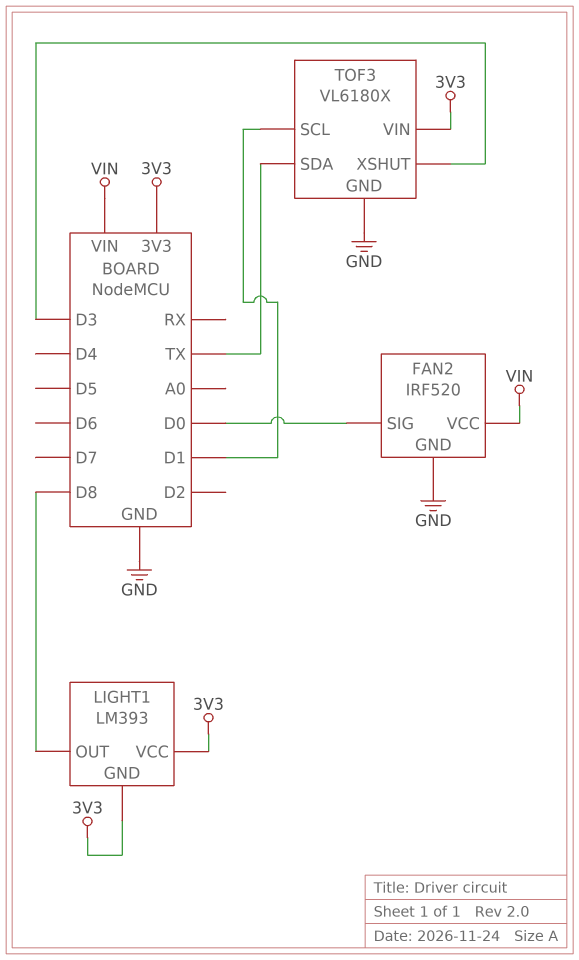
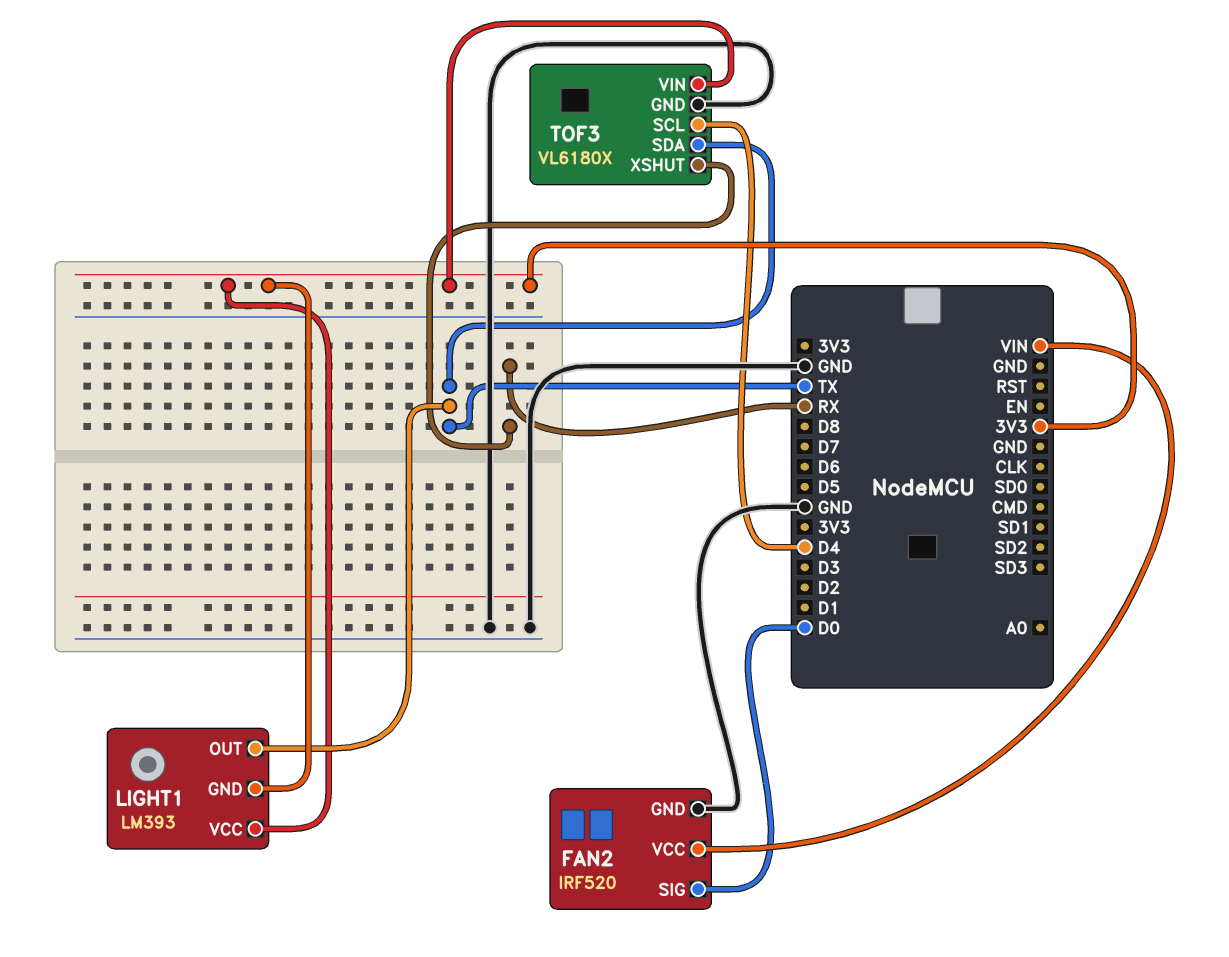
LIGHT1 pin OUT: D8 -> TX
TOF3 pin SCL: D1 -> D4
TOF3 pin XSHUT: D3 -> RX

